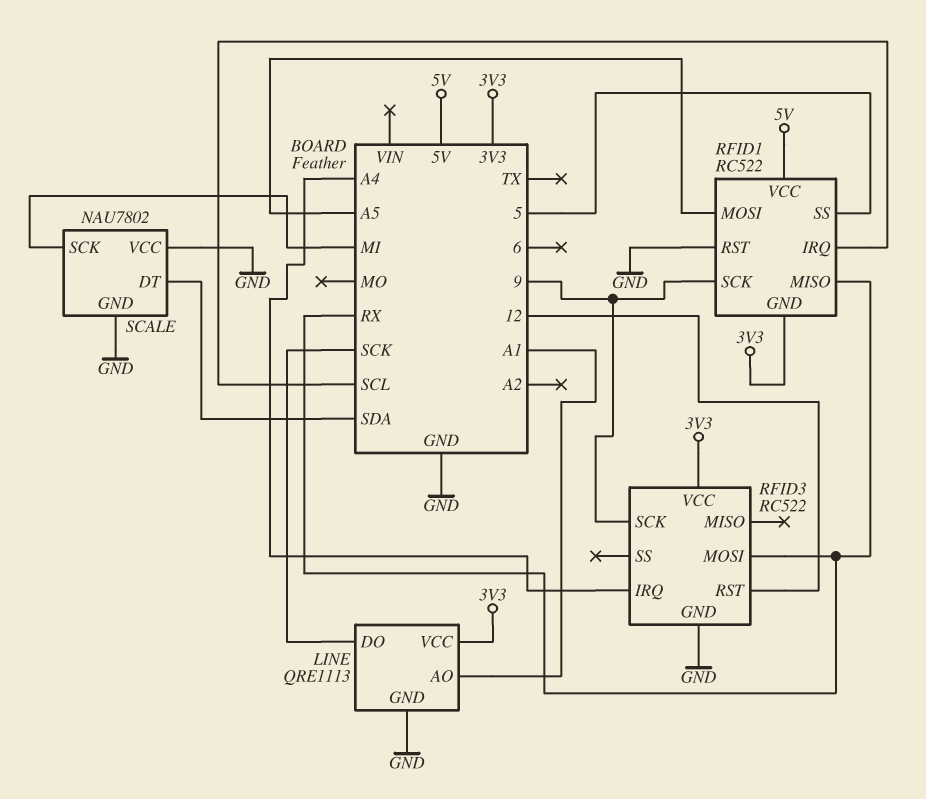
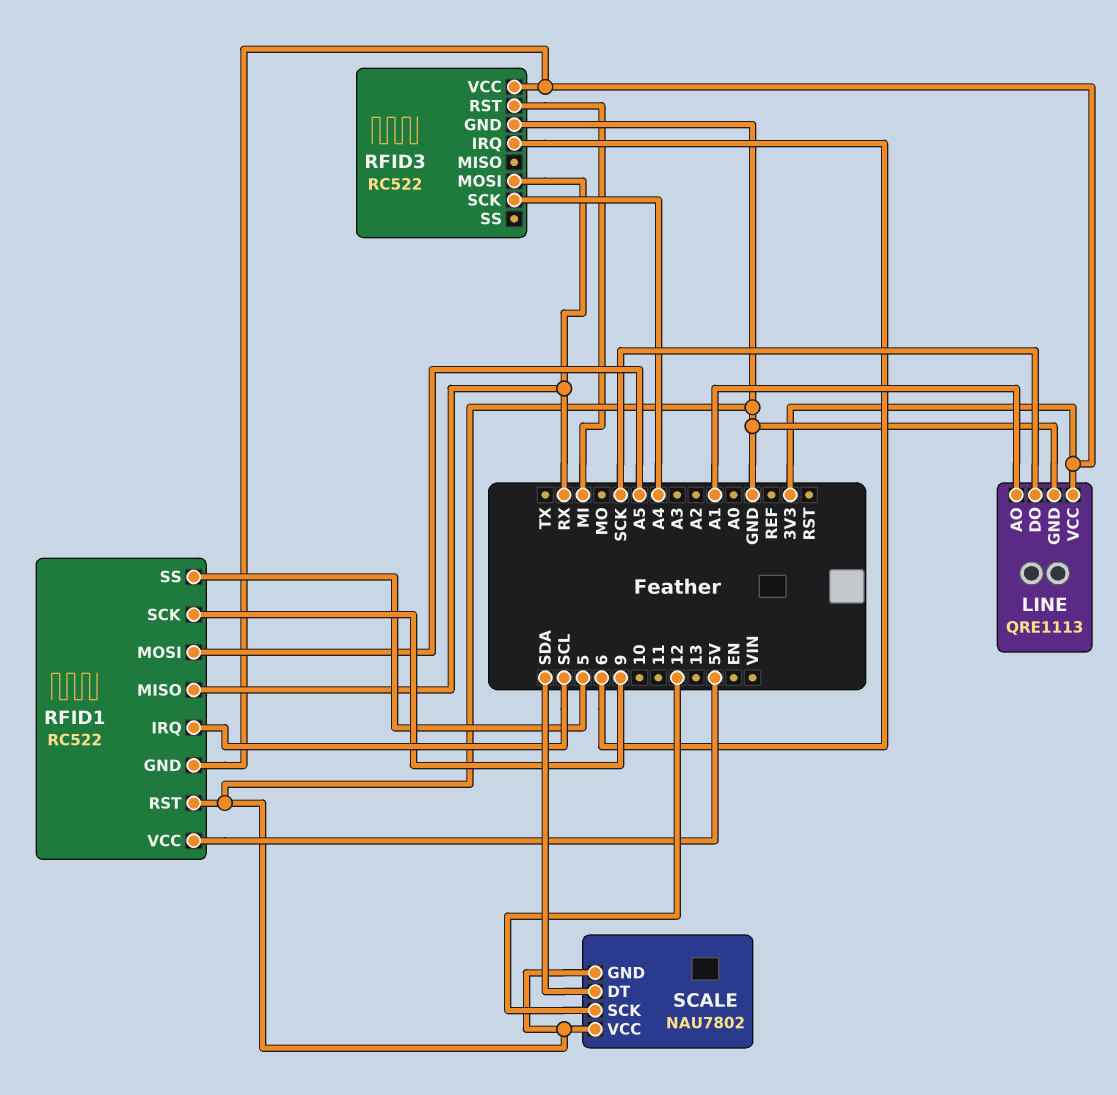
RFID3 pin IRQ: A4 -> 6
RFID3 pin RST: 12 -> MI
RFID3 pin SCK: 9 -> A4
SCALE pin SCK: MI -> 12

